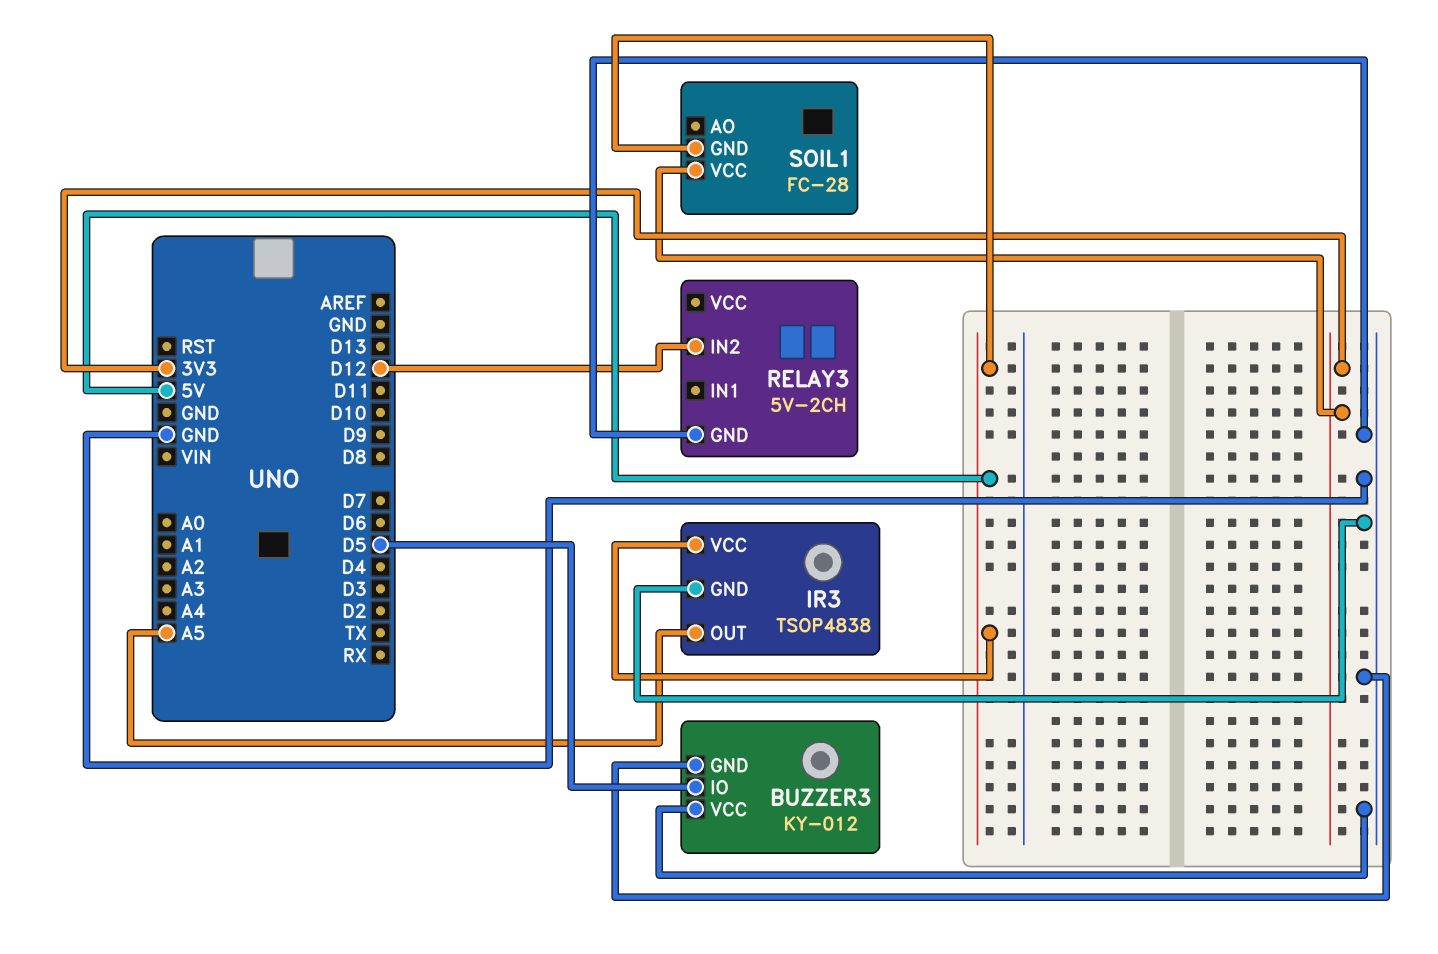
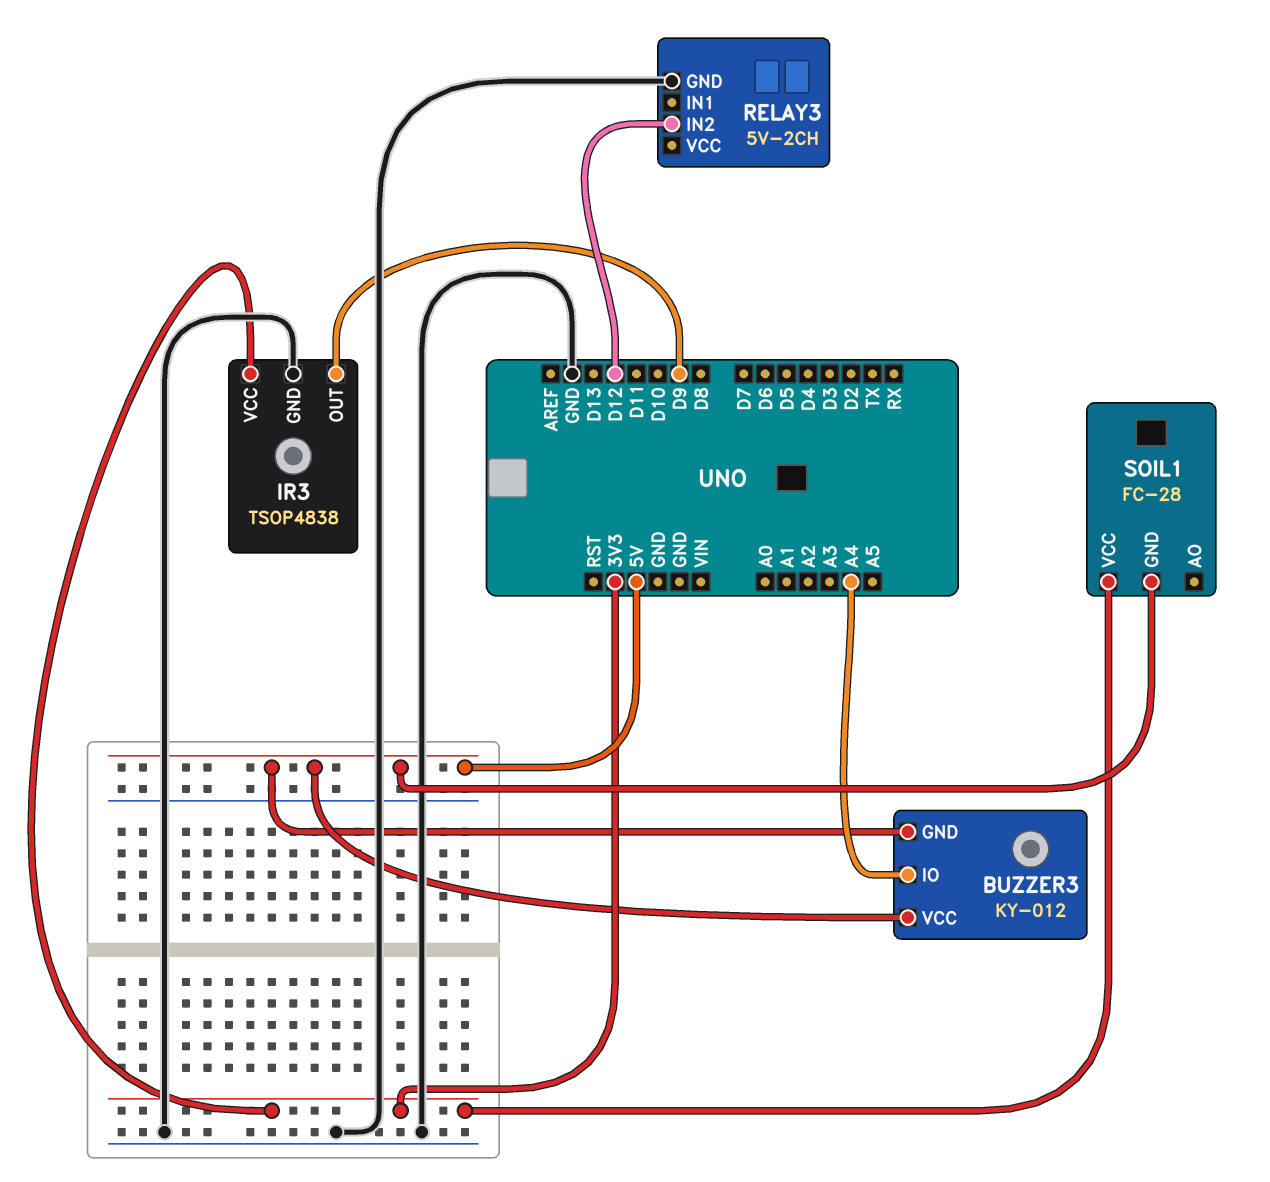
BUZZER3 pin GND: GND -> 5V
BUZZER3 pin IO: D5 -> A4
BUZZER3 pin VCC: GND -> 5V
IR3 pin OUT: A5 -> D9
IR3 pin VCC: 5V -> 3V3

